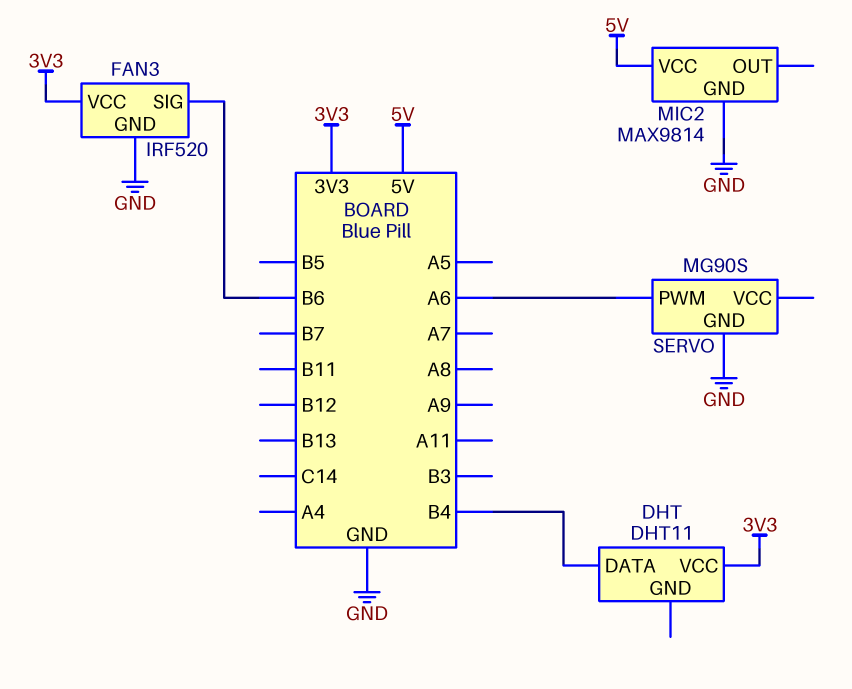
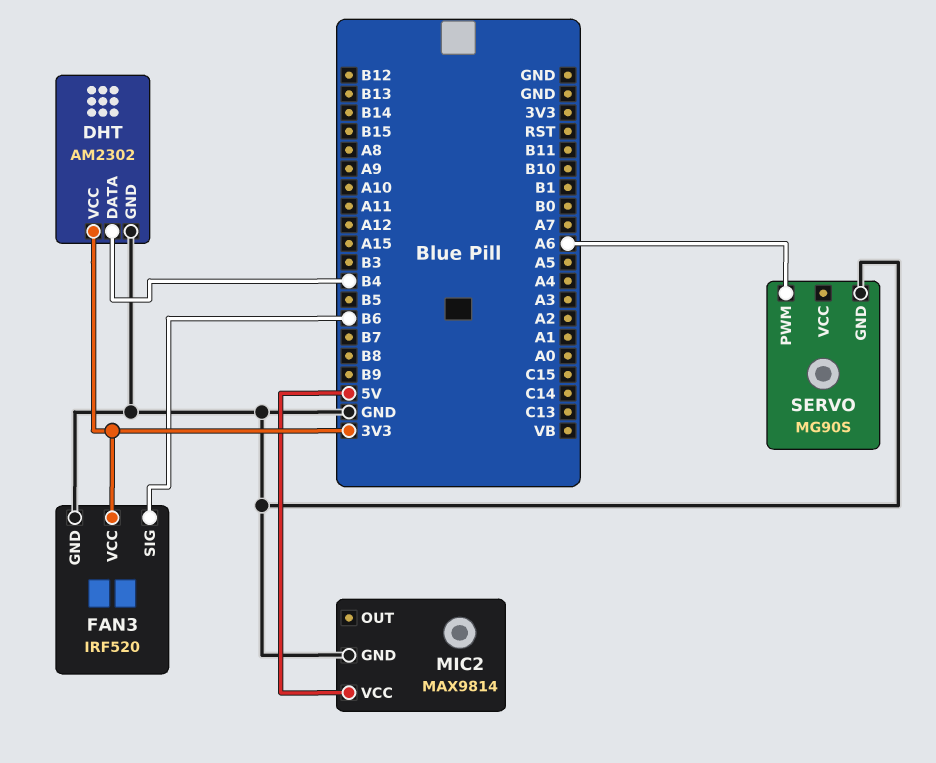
DHT: DHT11 -> AM2302
DHT pin GND: none -> GND

